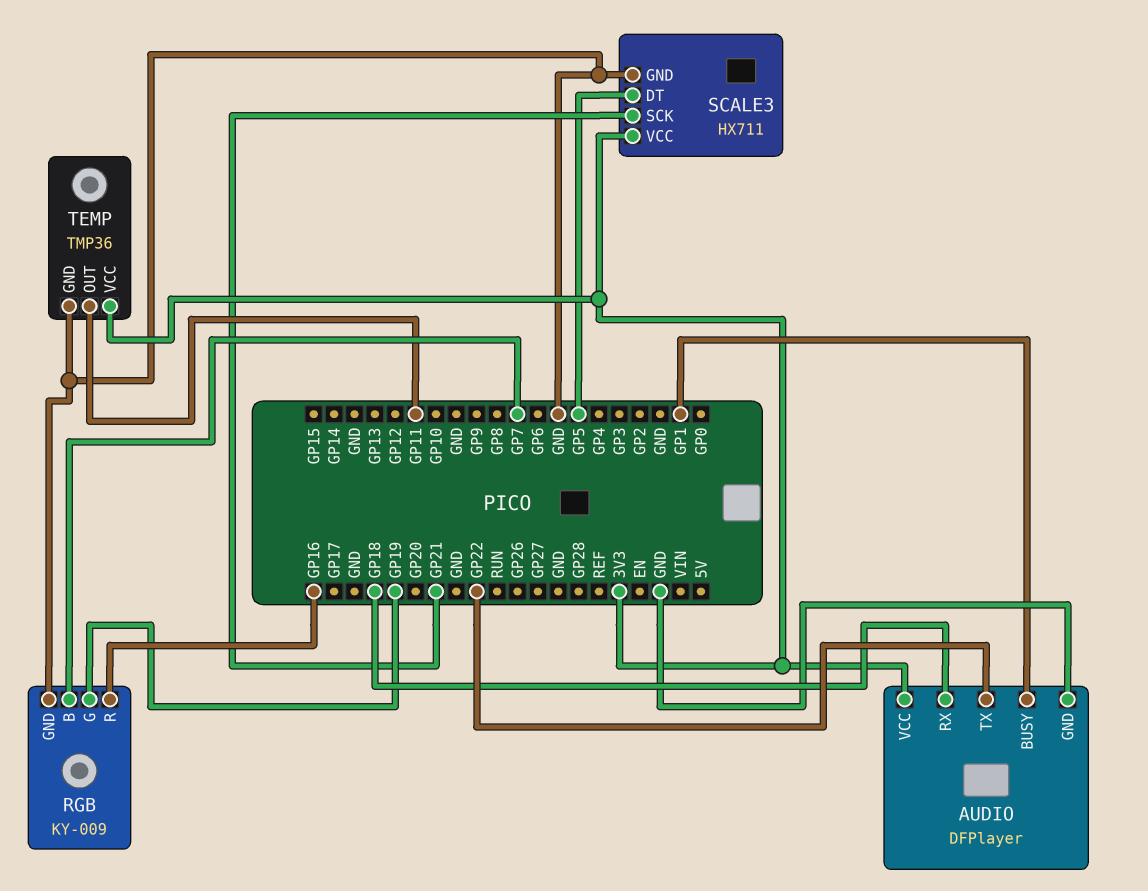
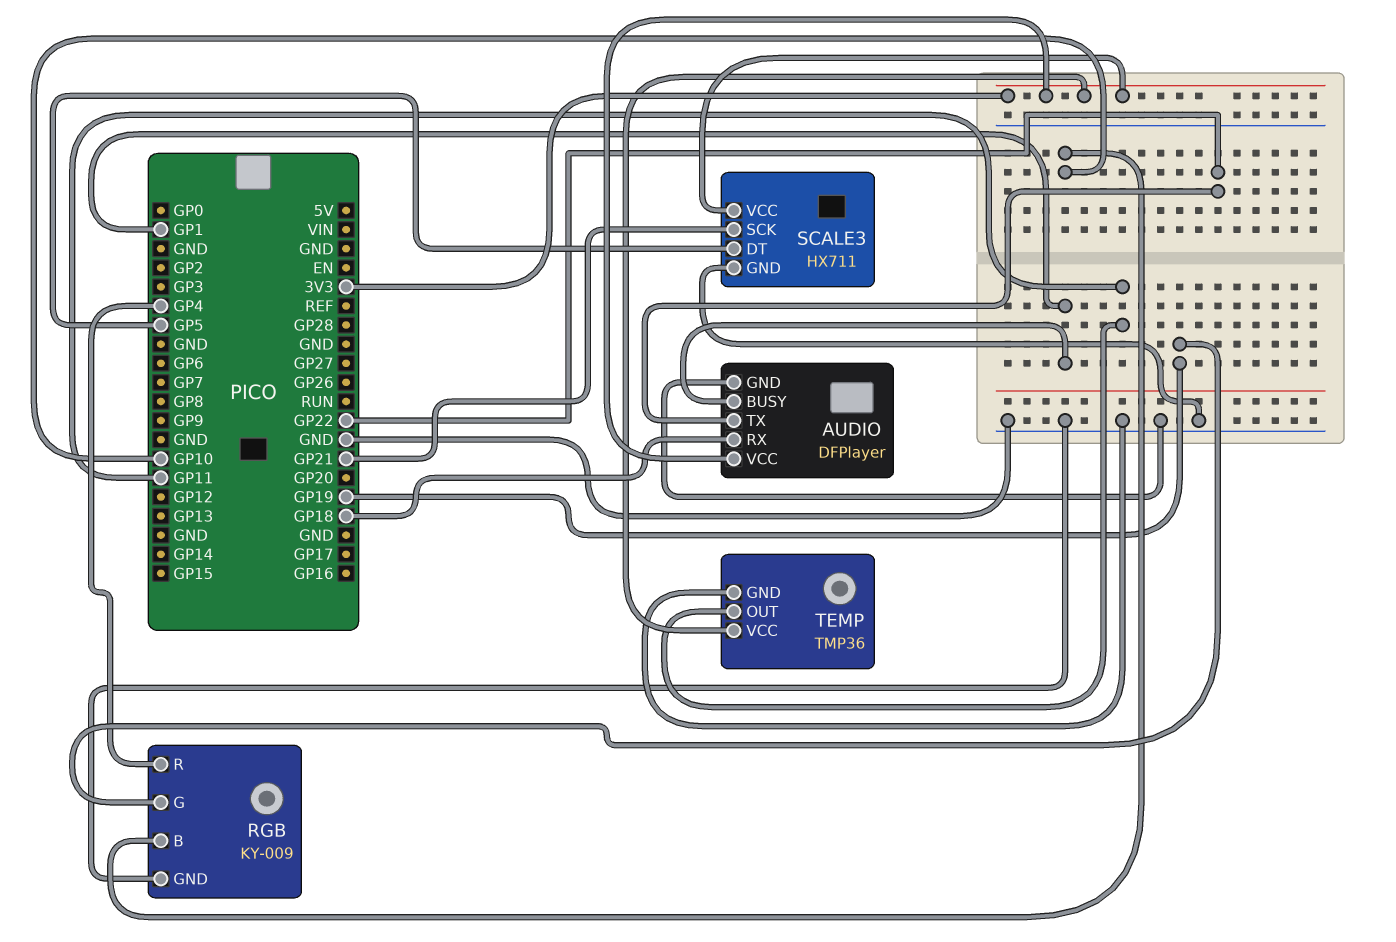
RGB pin B: GP7 -> GP10
RGB pin R: GP16 -> GP4

